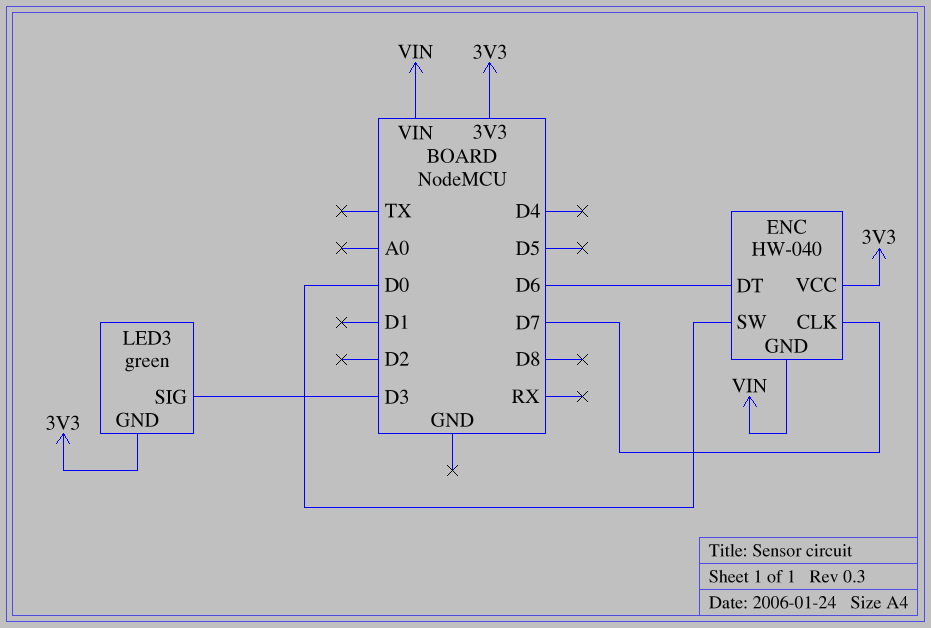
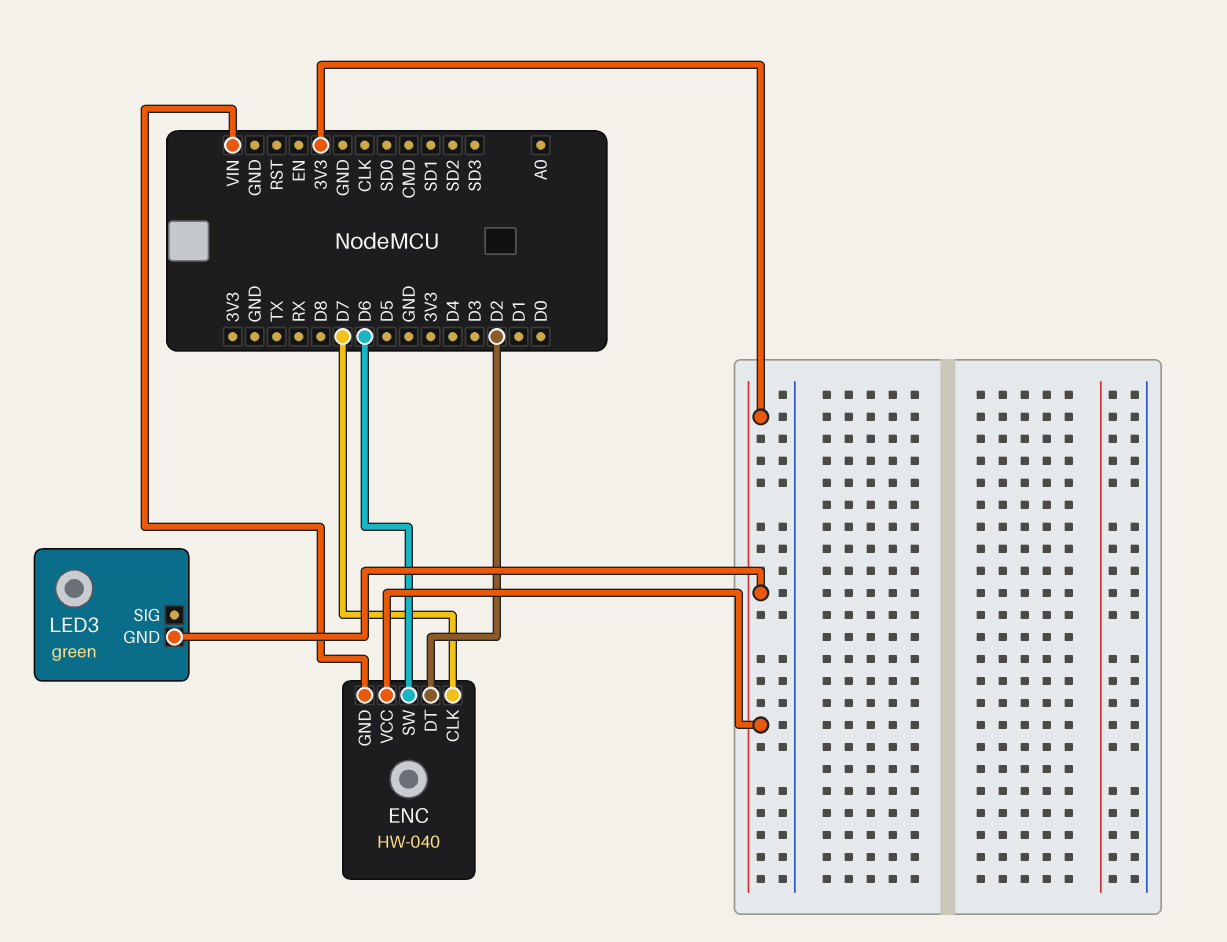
ENC pin DT: D6 -> D2
ENC pin SW: D0 -> D6
LED3 pin SIG: D3 -> none

